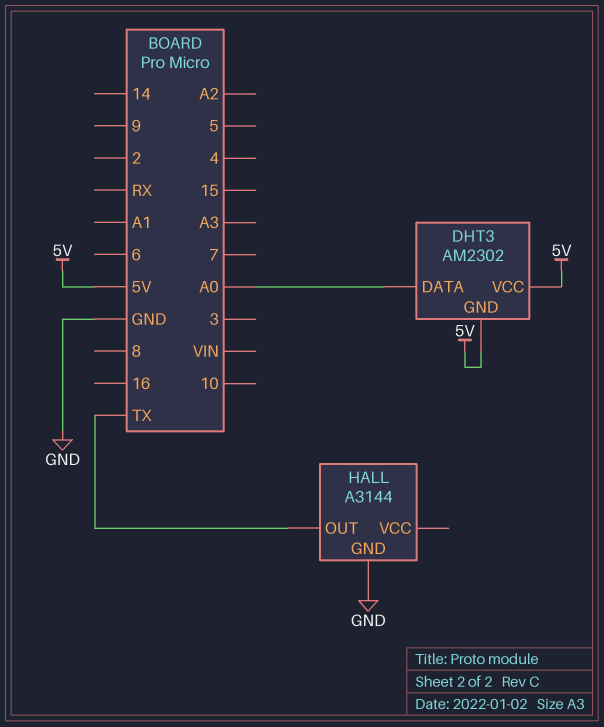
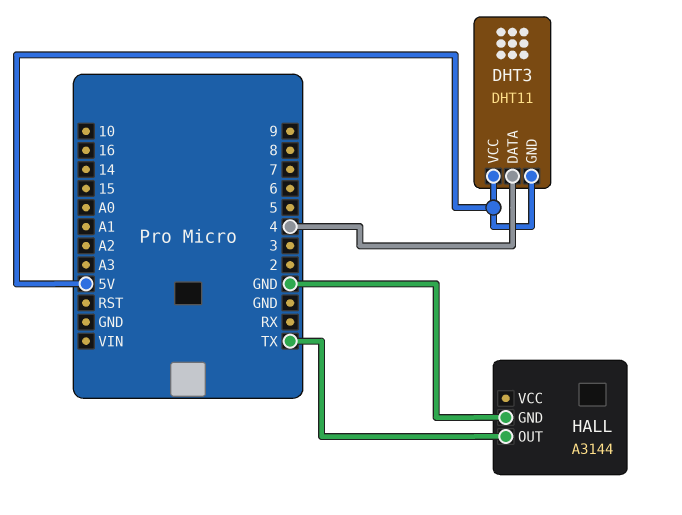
DHT3: AM2302 -> DHT11
DHT3 pin DATA: A0 -> 4

